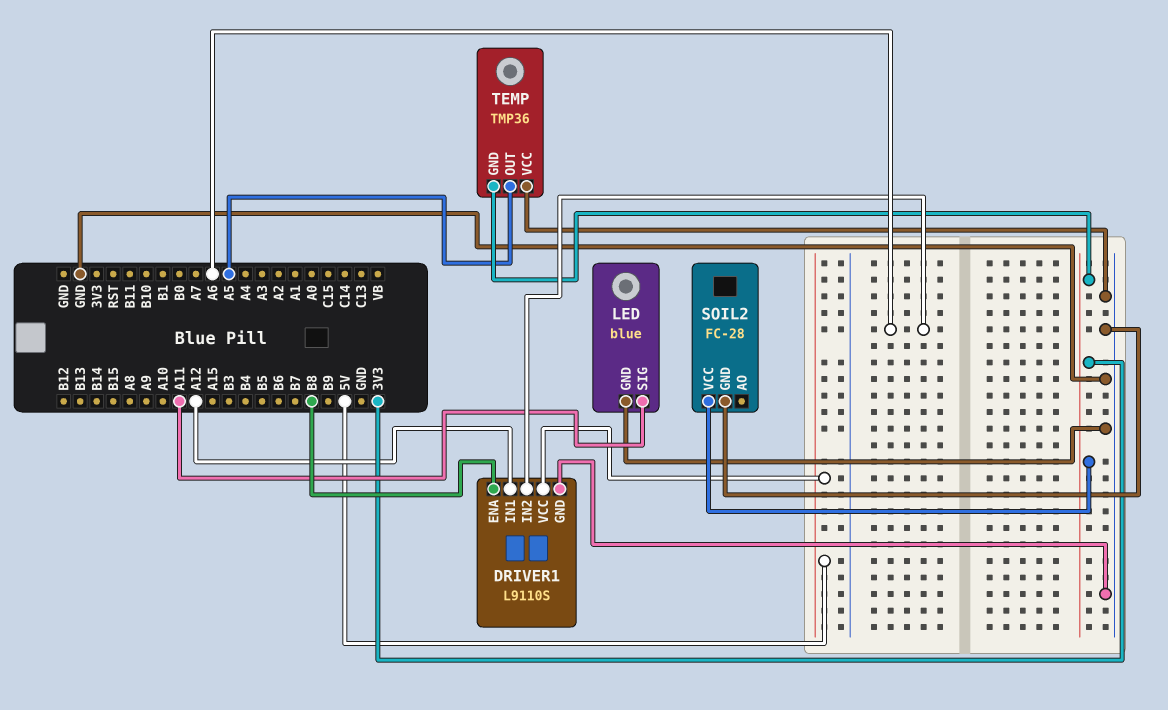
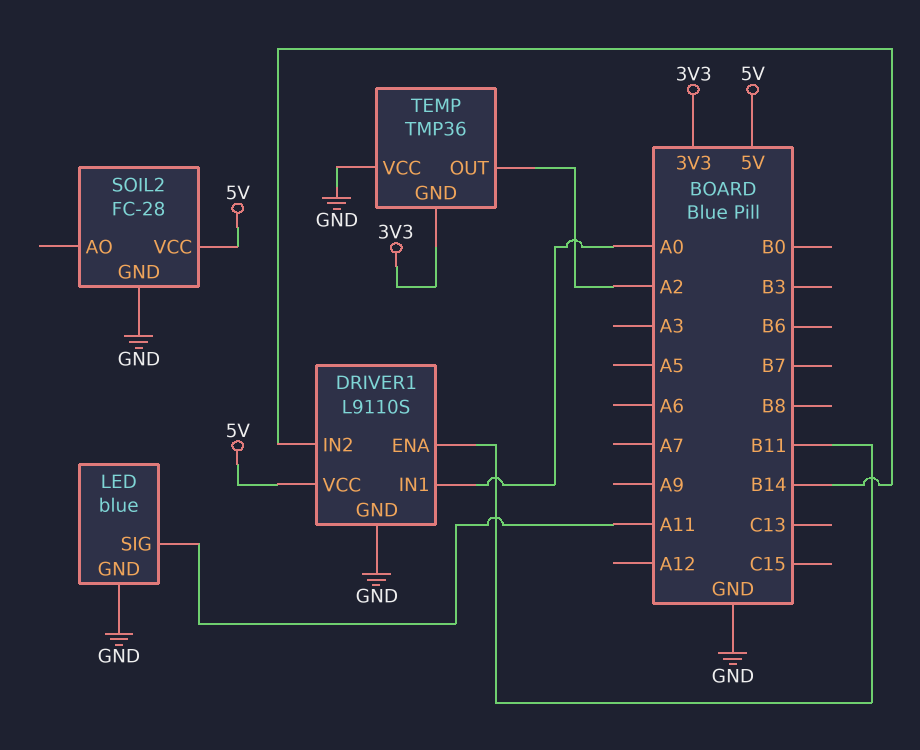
DRIVER1 pin ENA: B8 -> B11
DRIVER1 pin IN1: A12 -> A0
DRIVER1 pin IN2: A6 -> B14
SOIL2 pin VCC: 3V3 -> 5V
TEMP pin OUT: A5 -> A2

